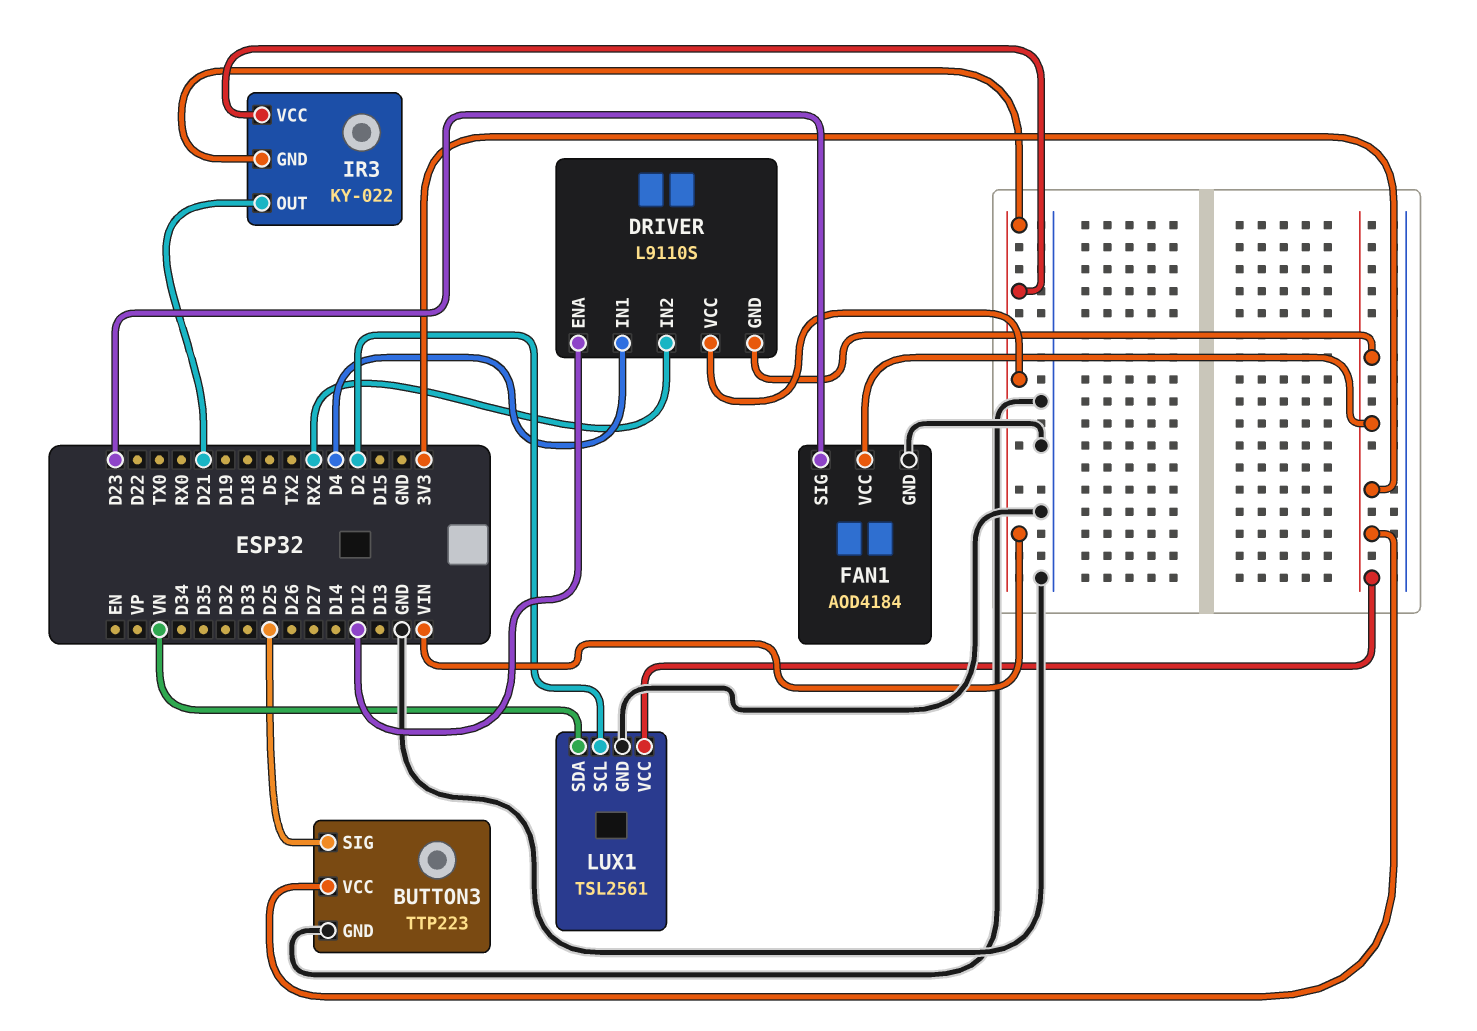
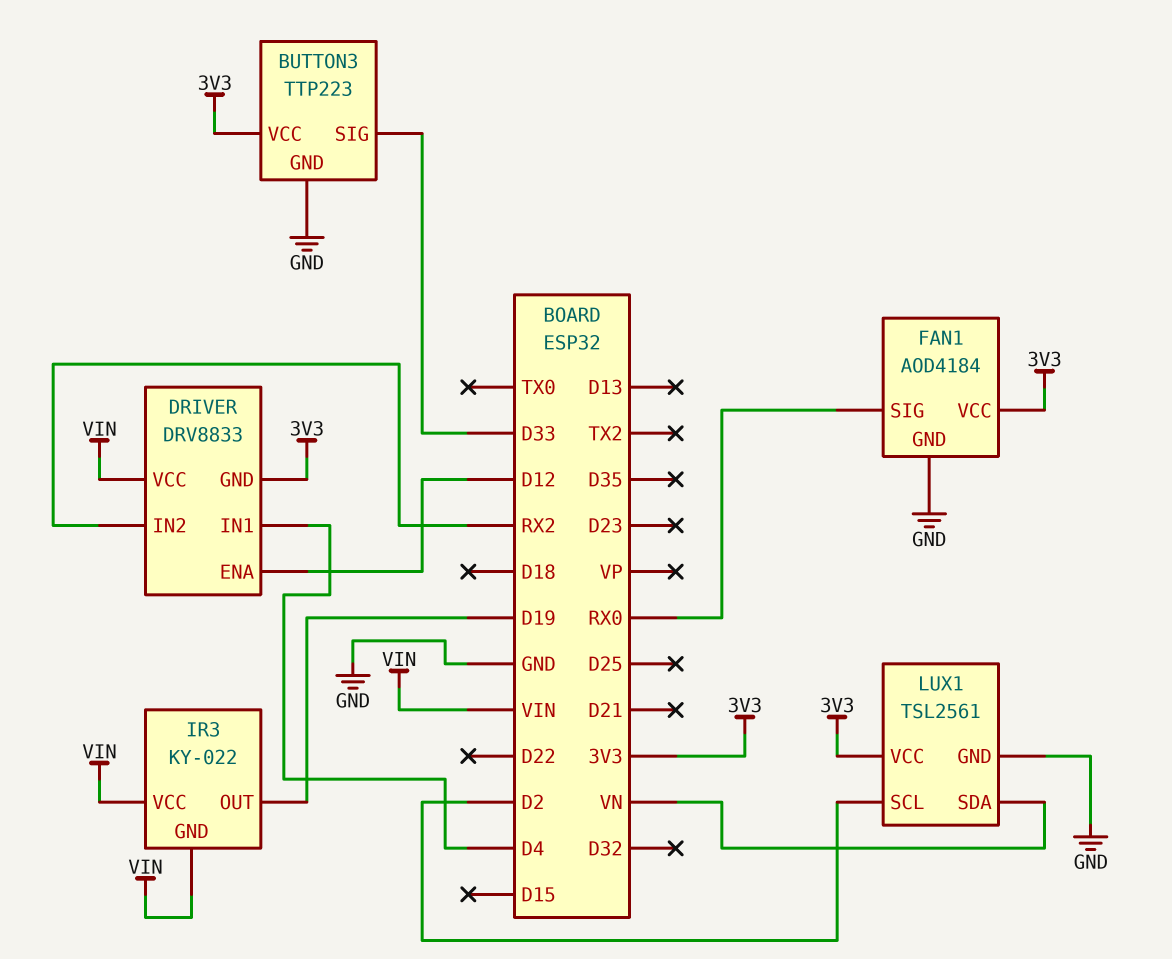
BUTTON3 pin SIG: D25 -> D33
DRIVER: L9110S -> DRV8833
FAN1 pin SIG: D23 -> RX0
IR3 pin OUT: D21 -> D19

